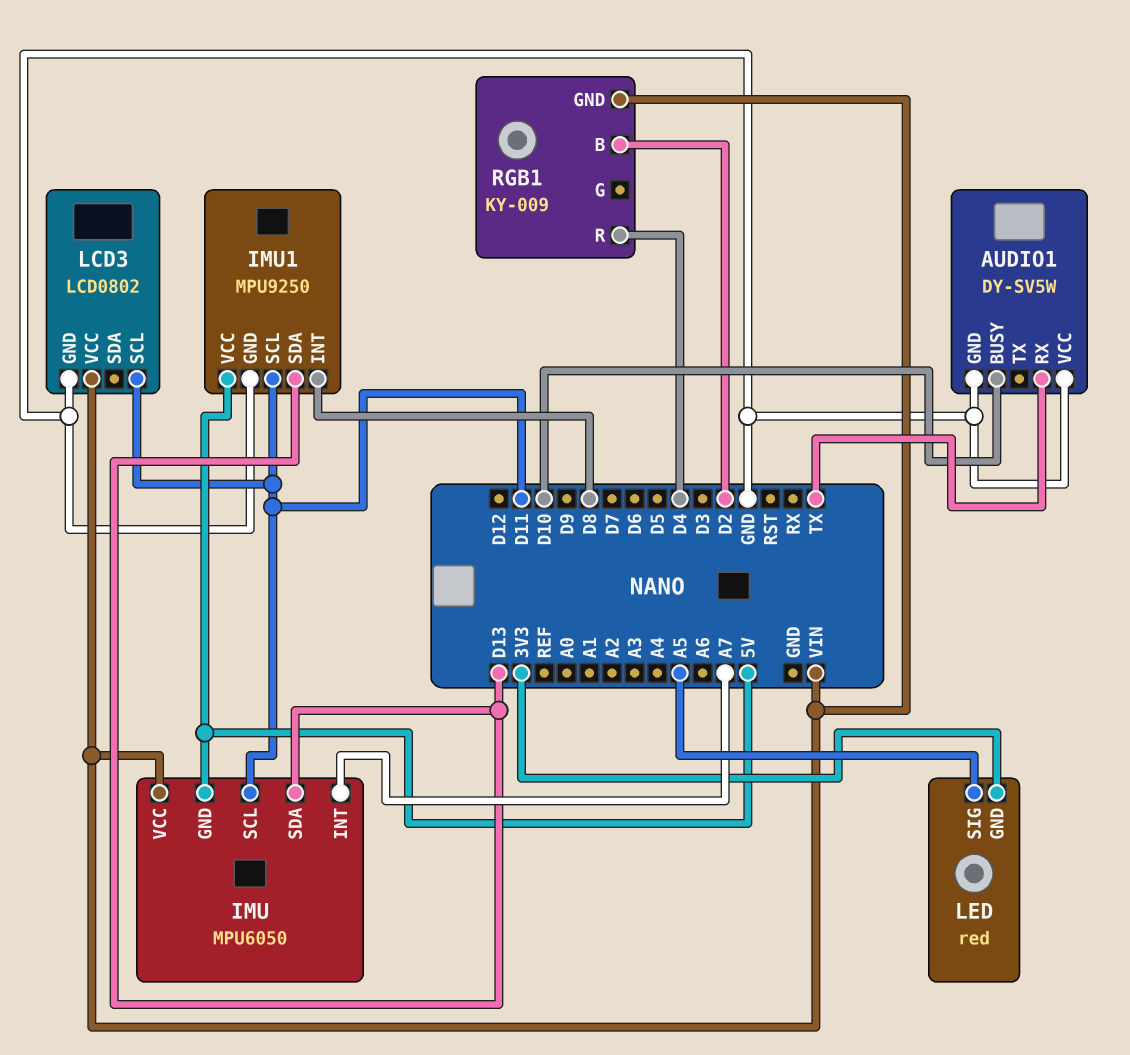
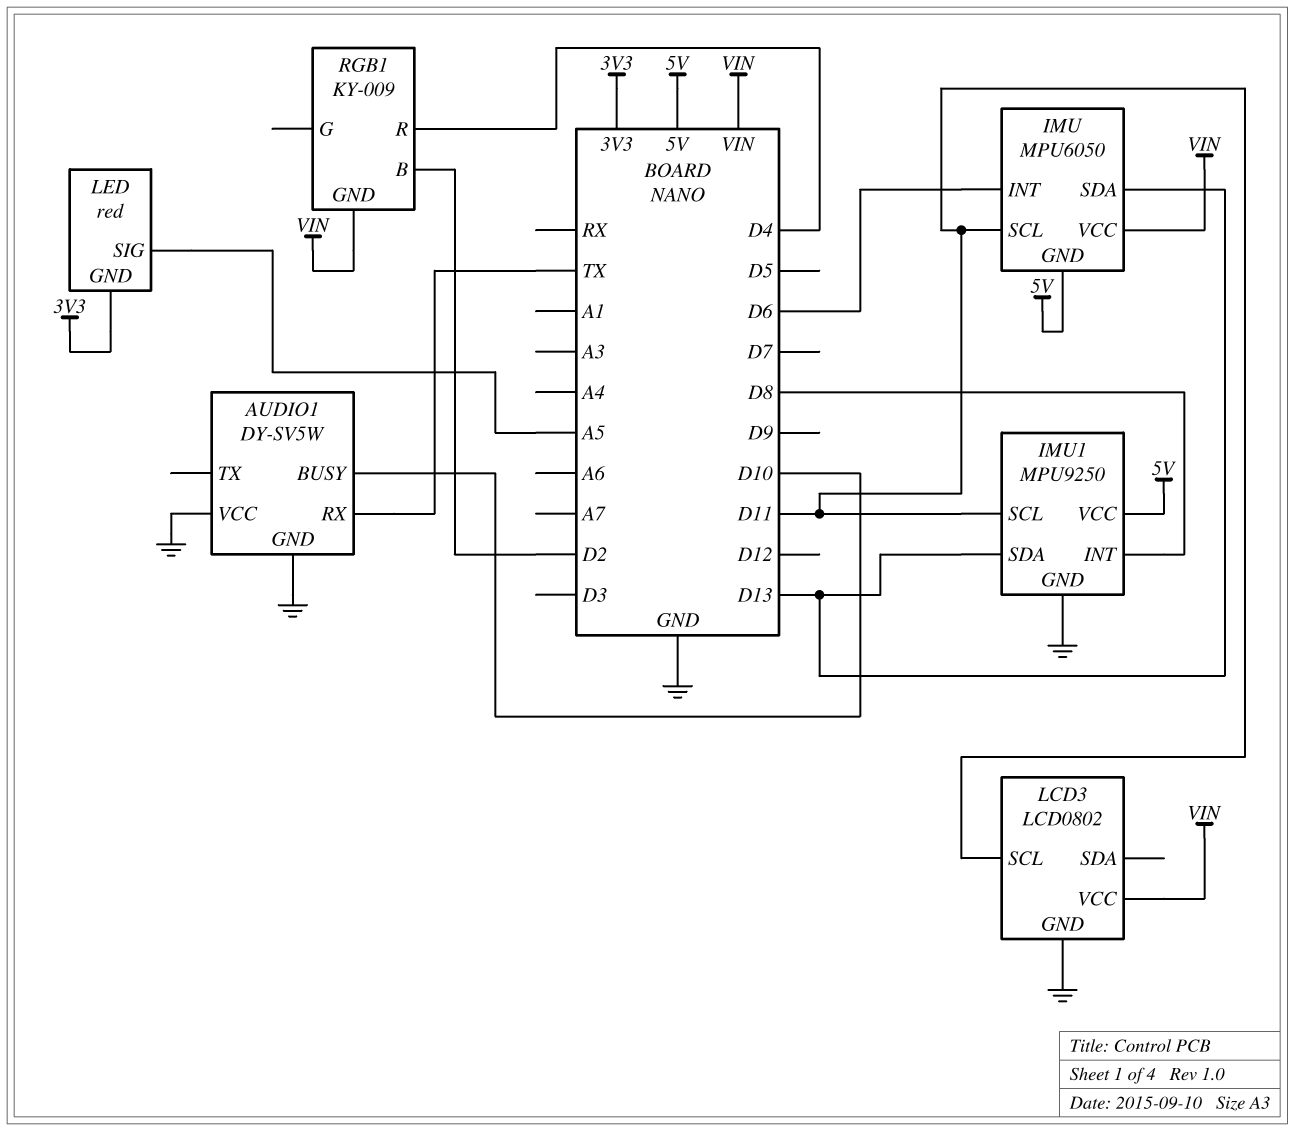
IMU pin INT: A7 -> D6

